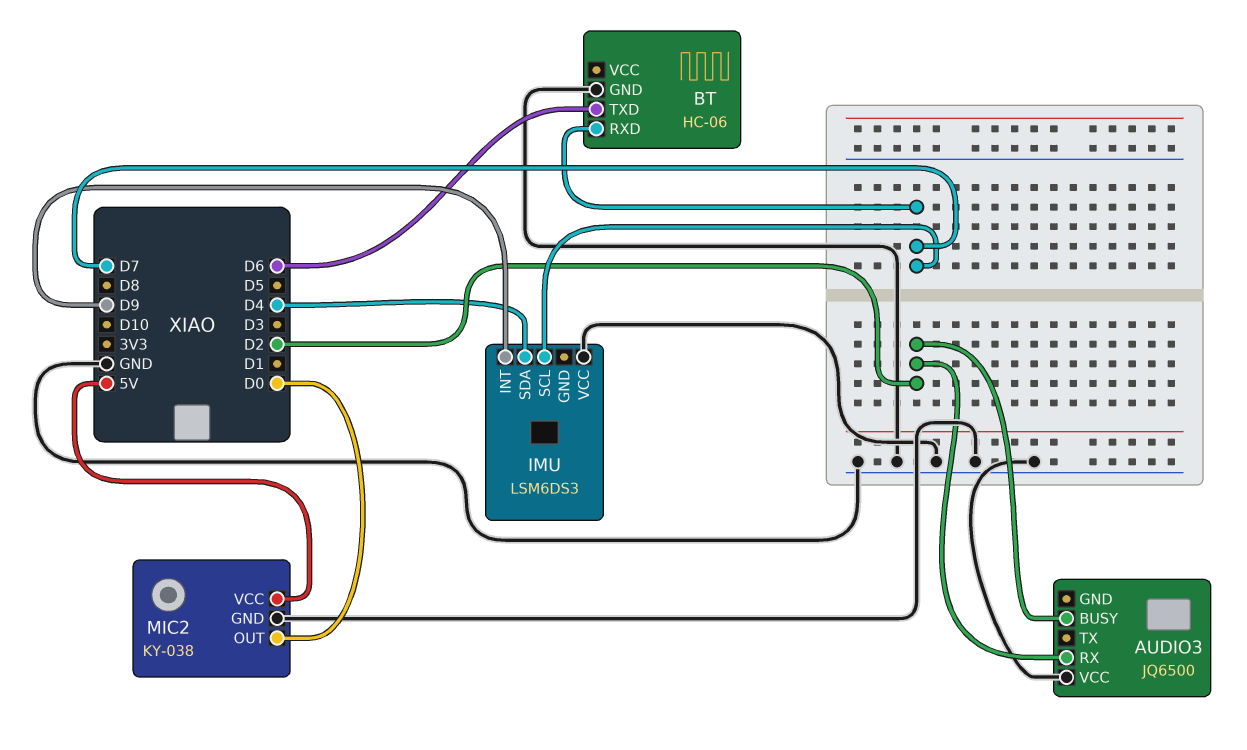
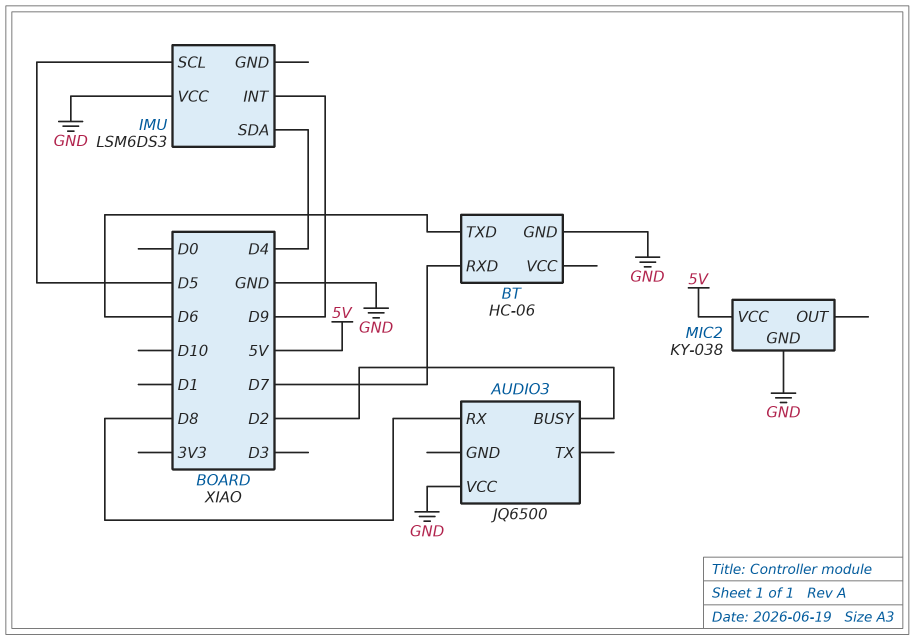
AUDIO3 pin RX: D2 -> D8
IMU pin SCL: D7 -> D5
MIC2 pin OUT: D0 -> none

